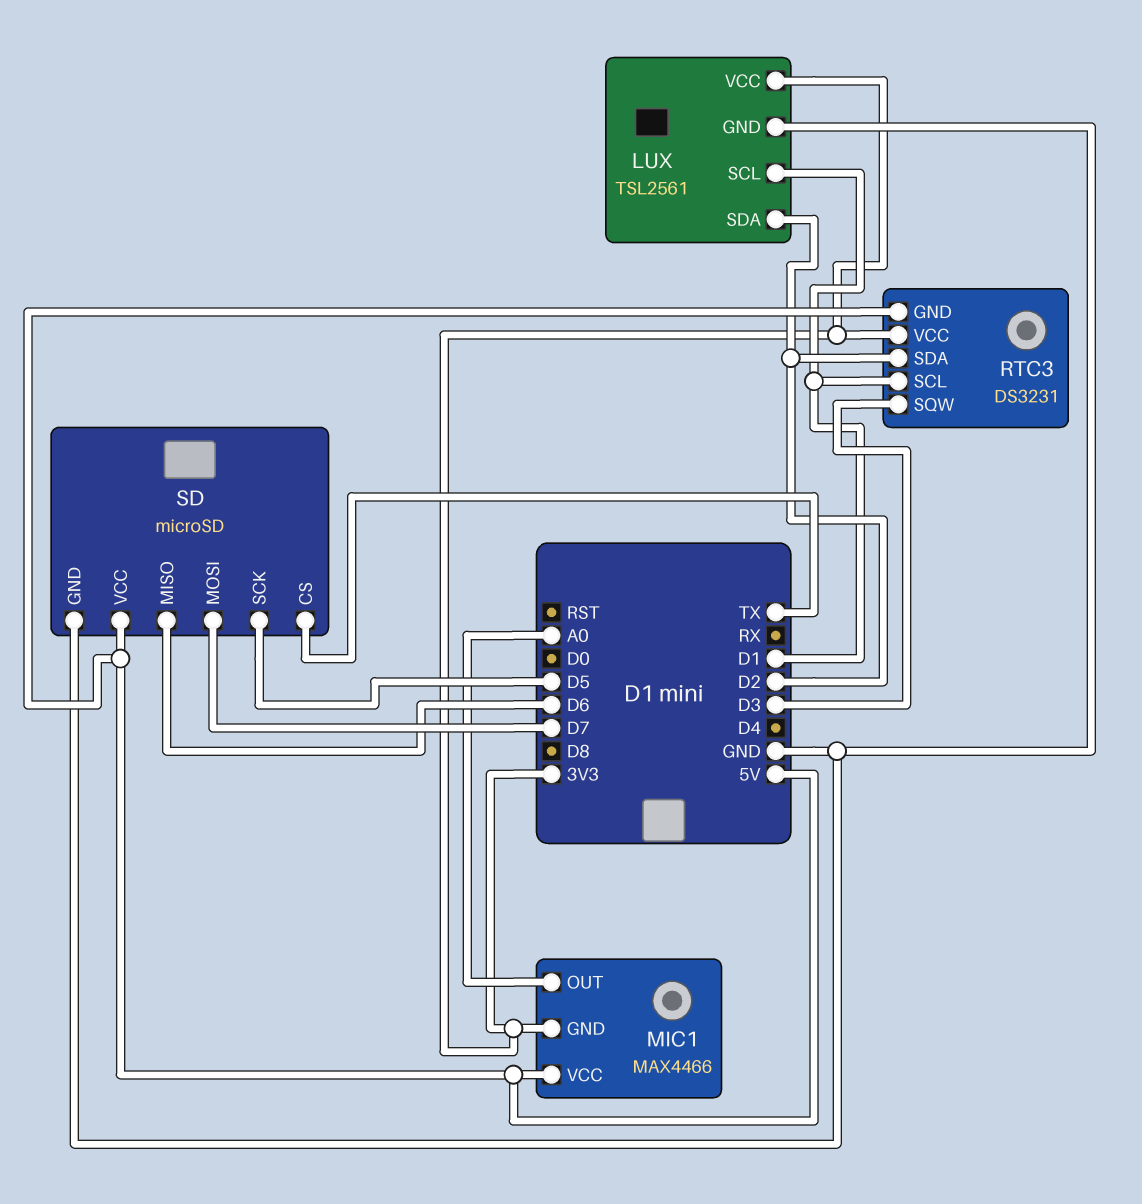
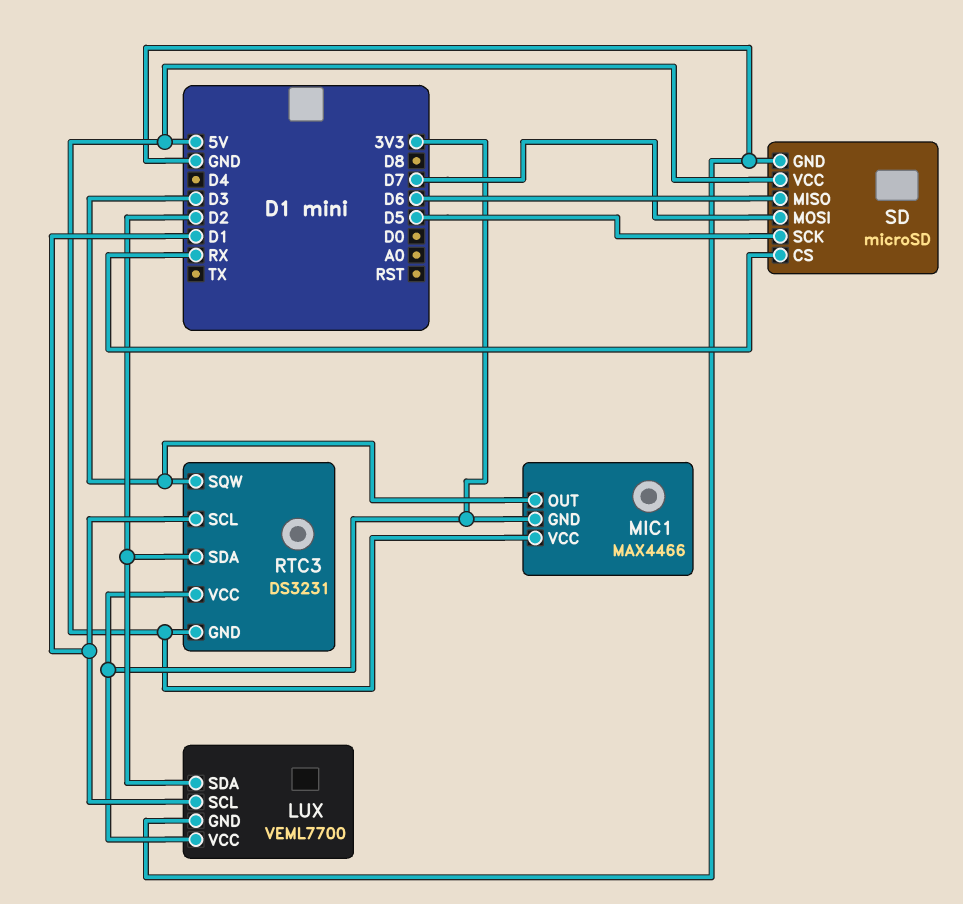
LUX: TSL2561 -> VEML7700
MIC1 pin OUT: A0 -> D3
SD pin CS: TX -> RX

